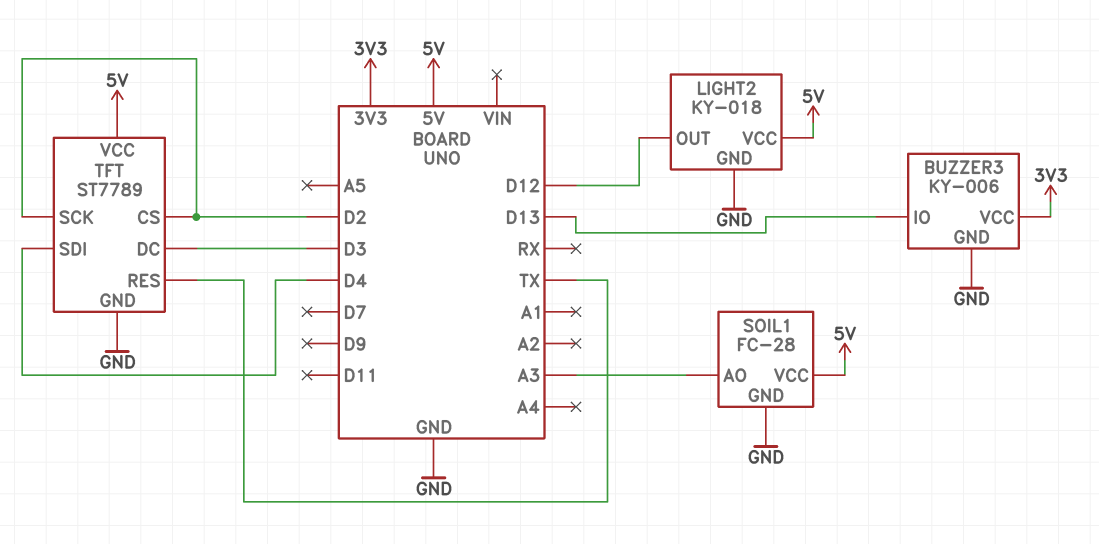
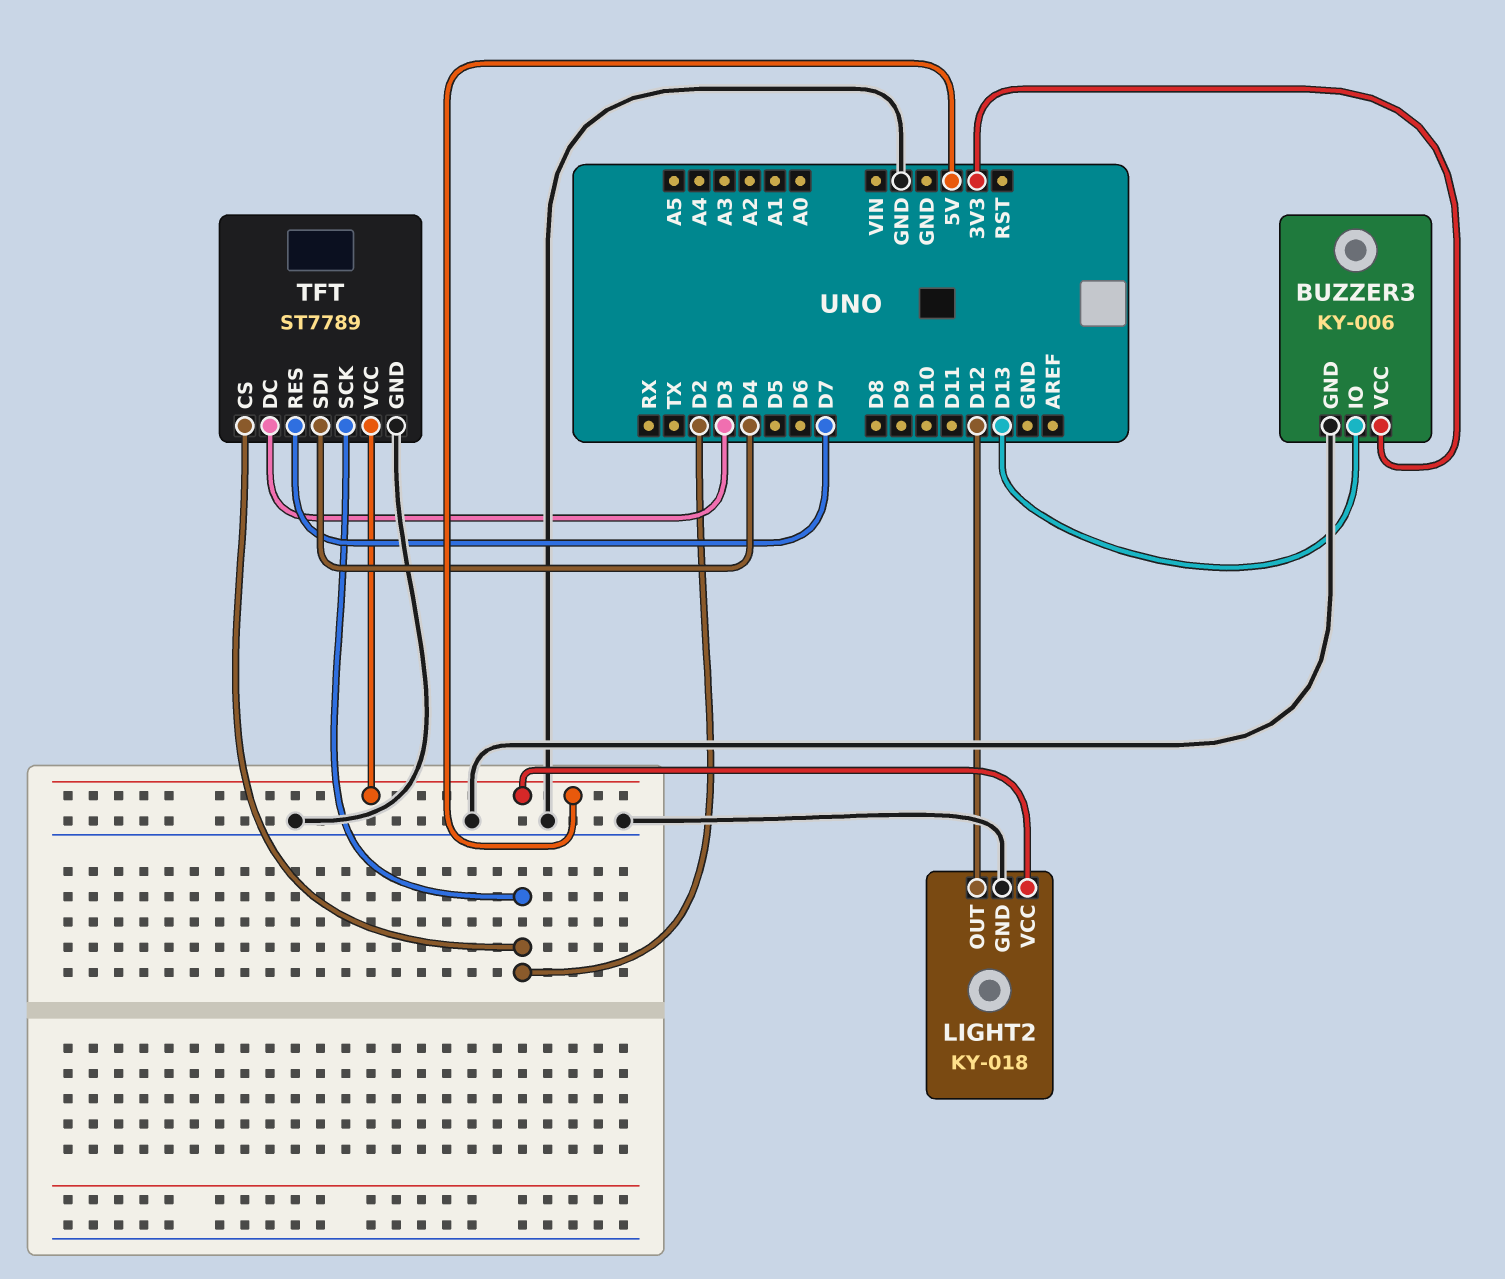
SOIL1: FC-28 -> none
SOIL1 pin AO: A3 -> none
SOIL1 pin GND: GND -> none
SOIL1 pin VCC: 5V -> none
TFT pin RES: TX -> D7

